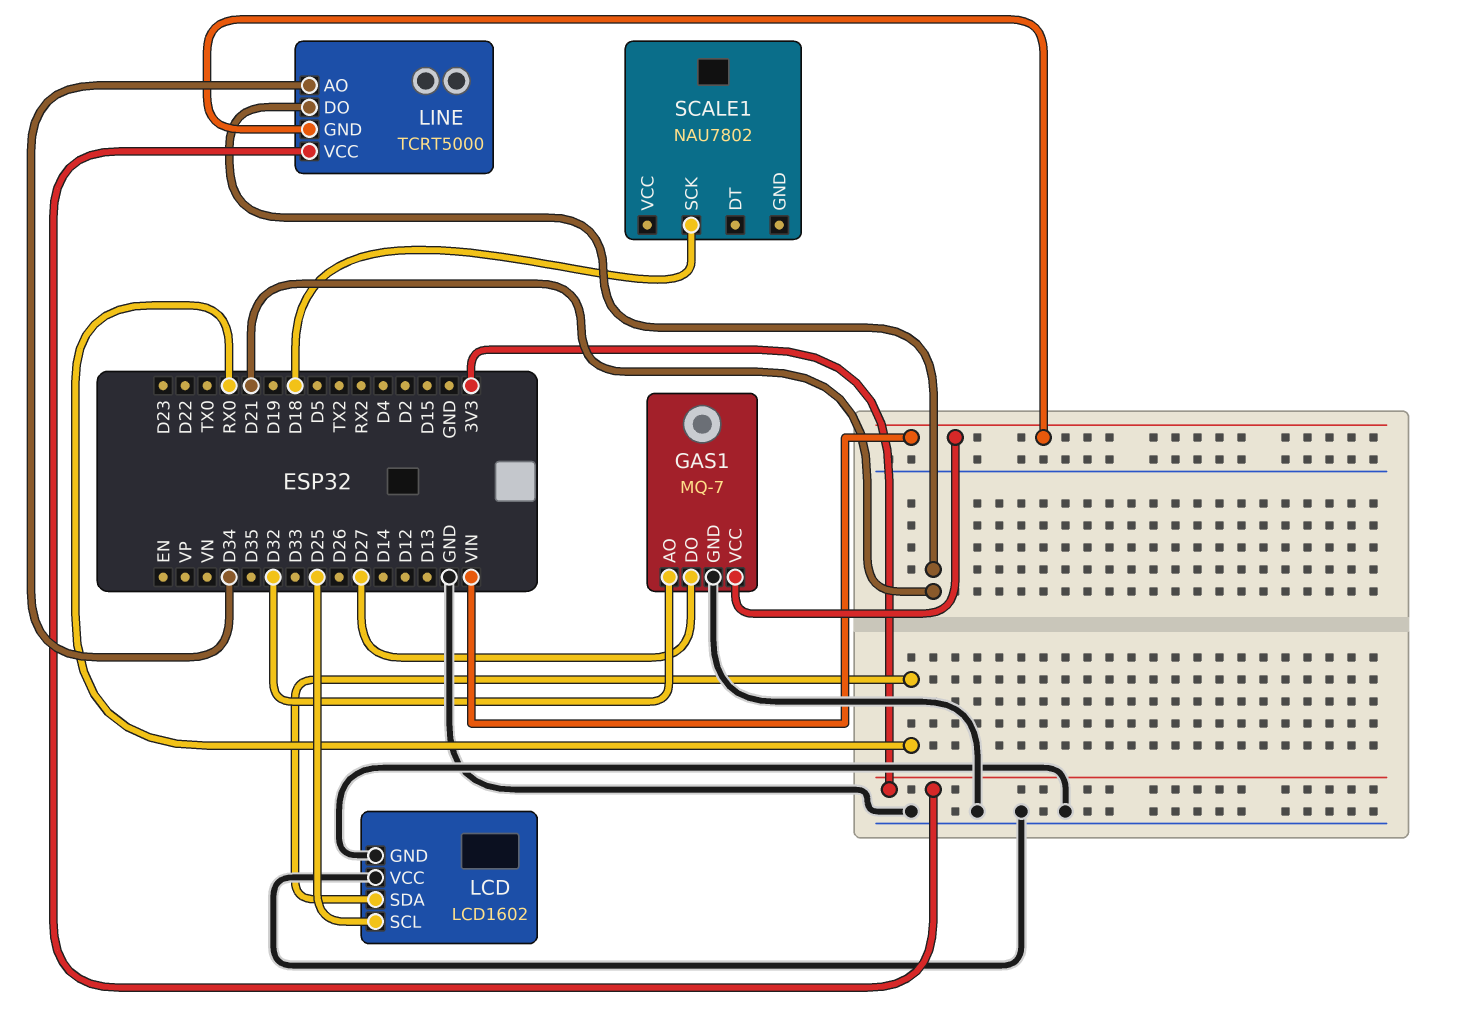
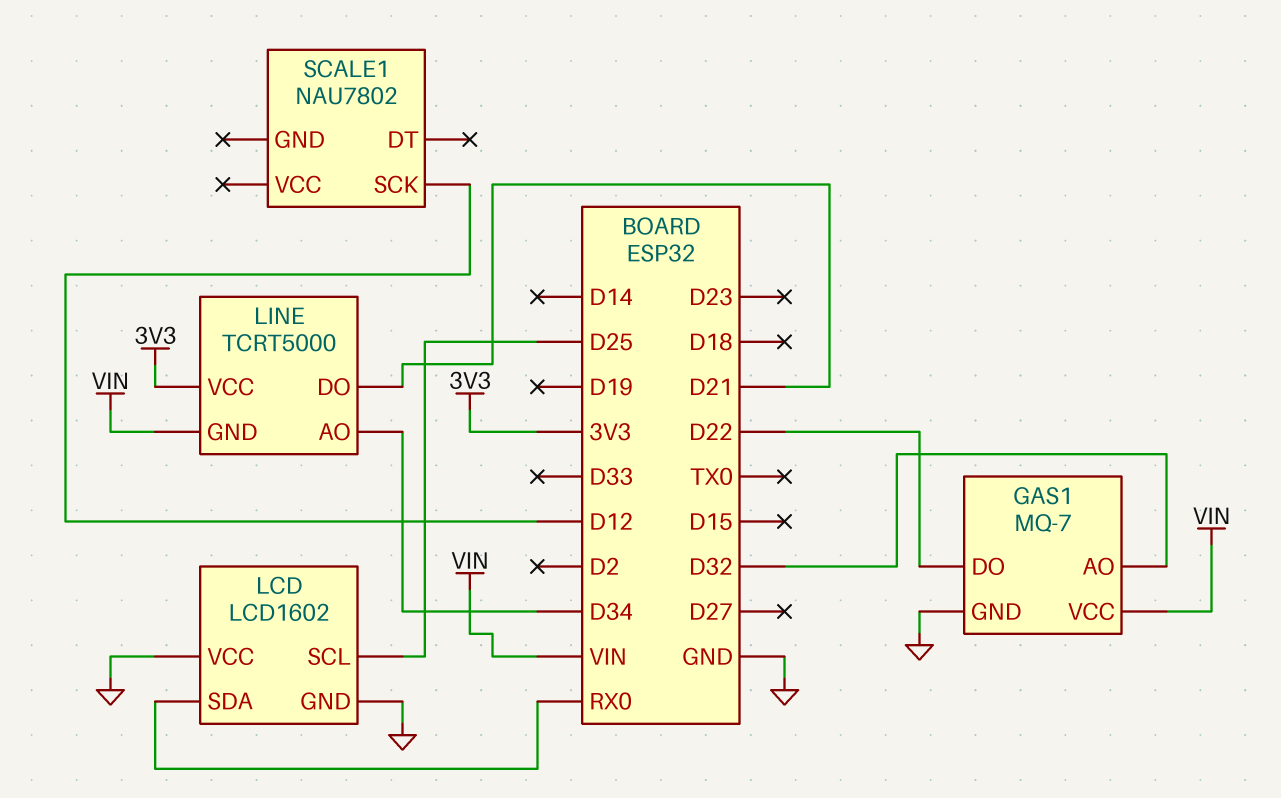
GAS1 pin DO: D27 -> D22
SCALE1 pin SCK: D18 -> D12

